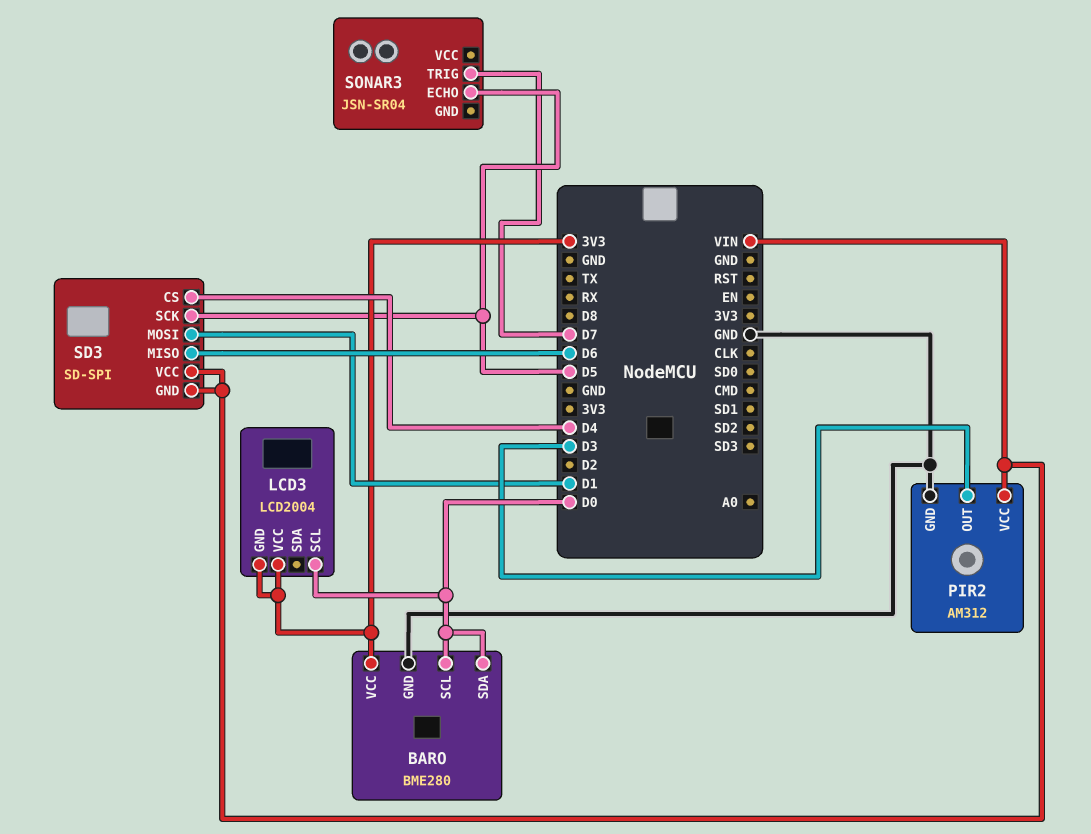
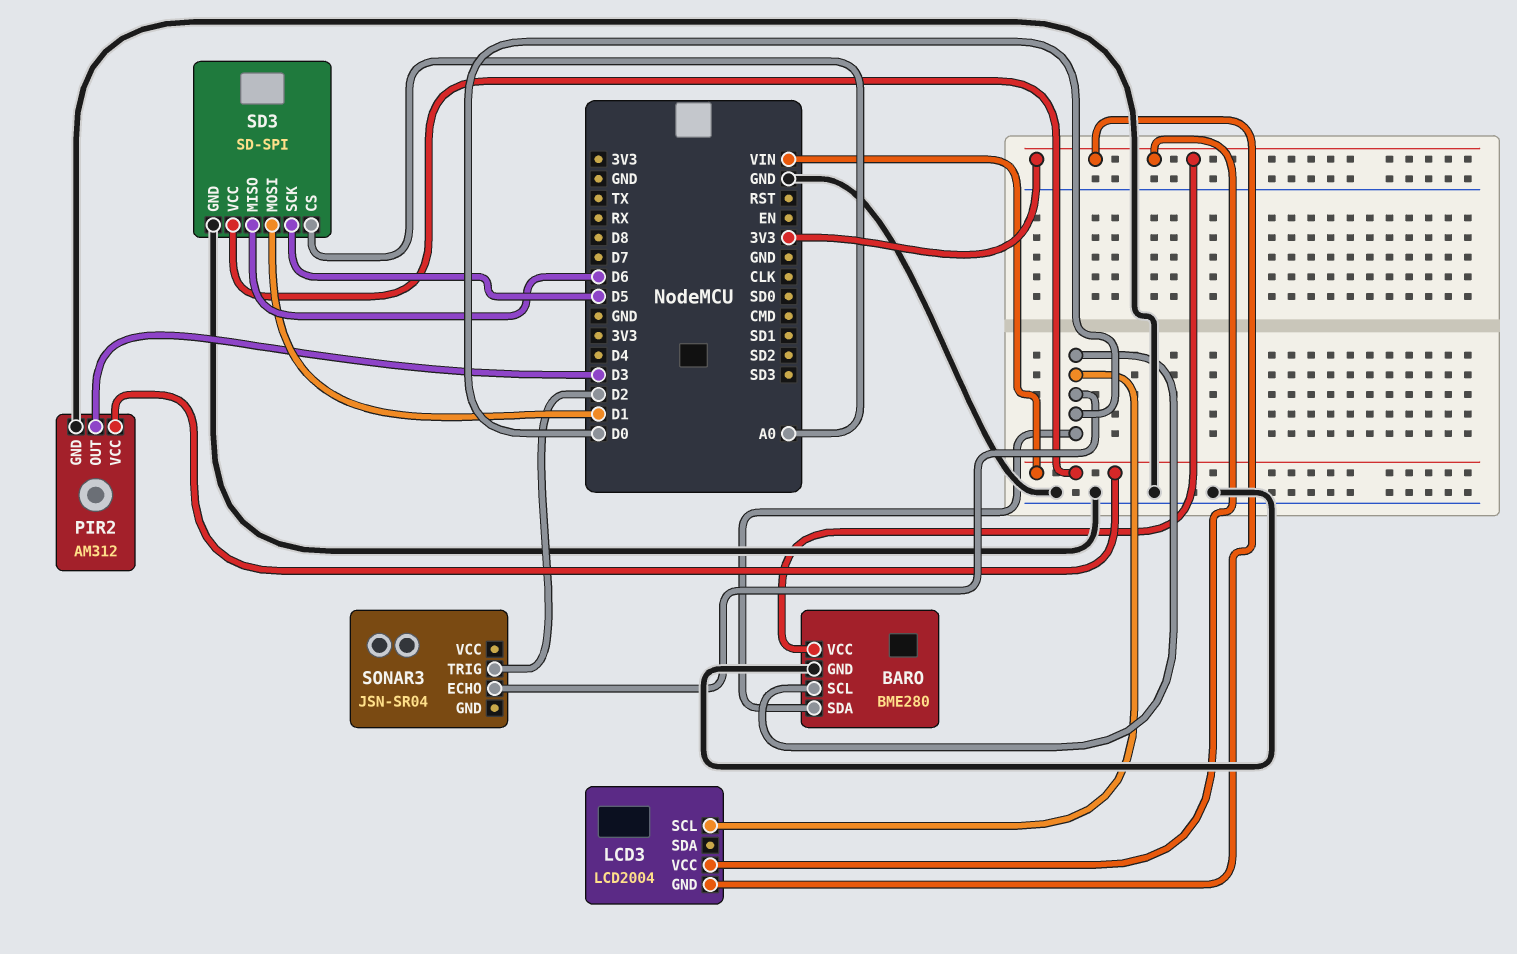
SD3 pin CS: D4 -> A0
SD3 pin GND: VIN -> GND
SONAR3 pin ECHO: D5 -> D0
SONAR3 pin TRIG: D7 -> D2

